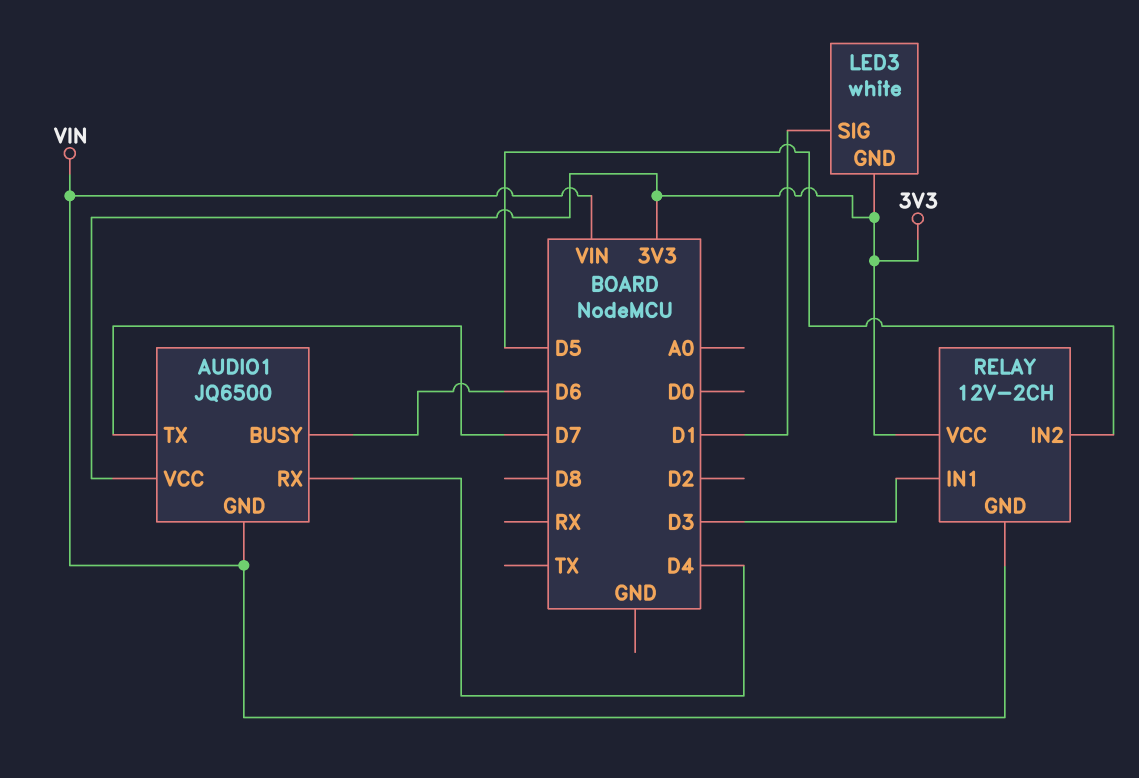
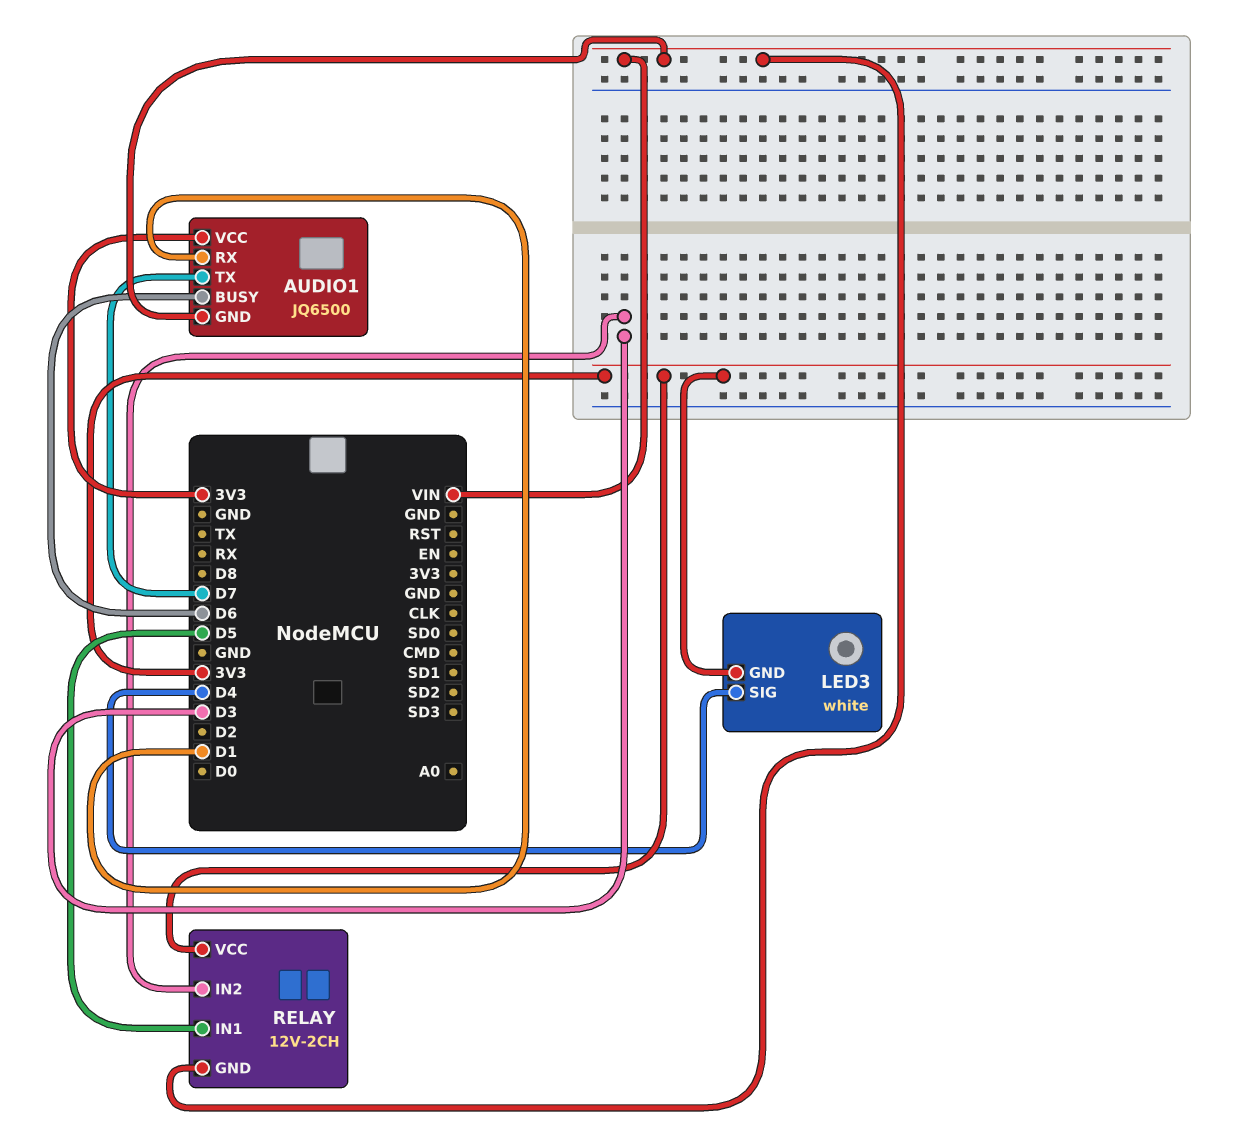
AUDIO1 pin RX: D4 -> D1
LED3 pin SIG: D1 -> D4
RELAY pin IN1: D3 -> D5
RELAY pin IN2: D5 -> D3

